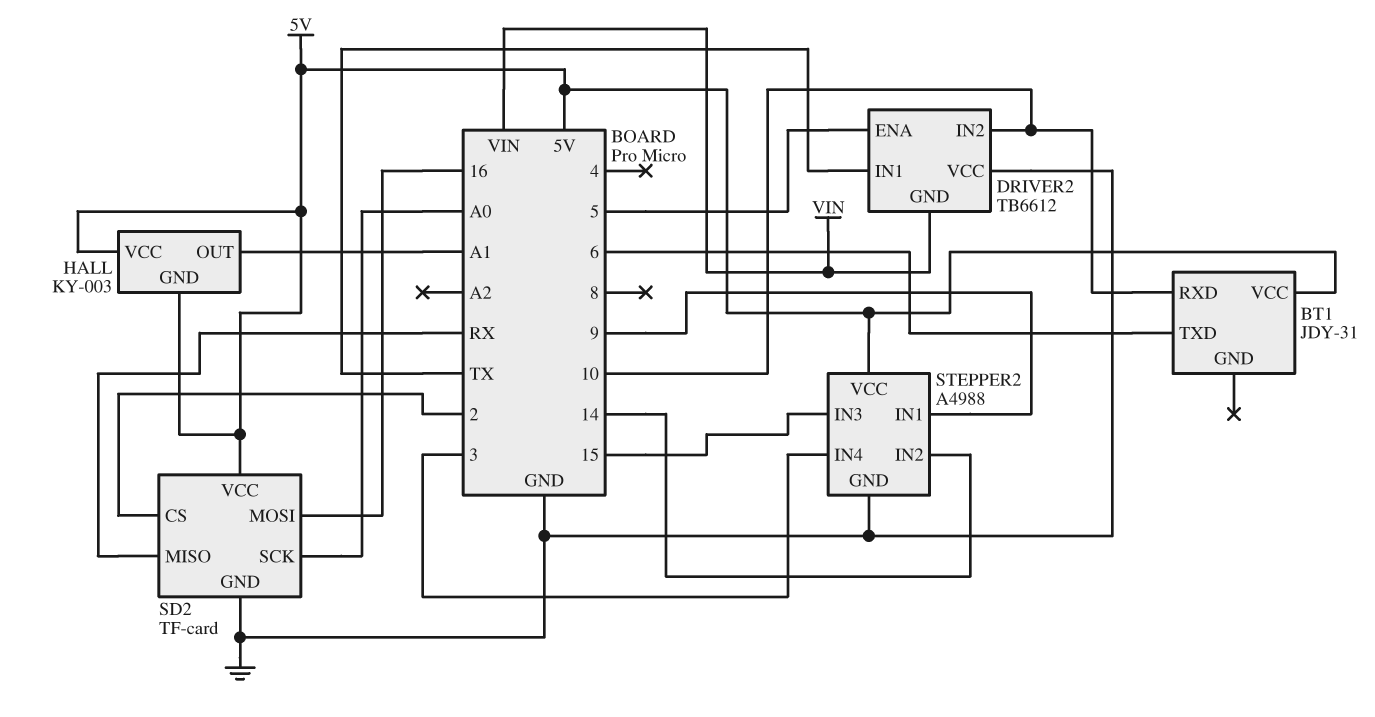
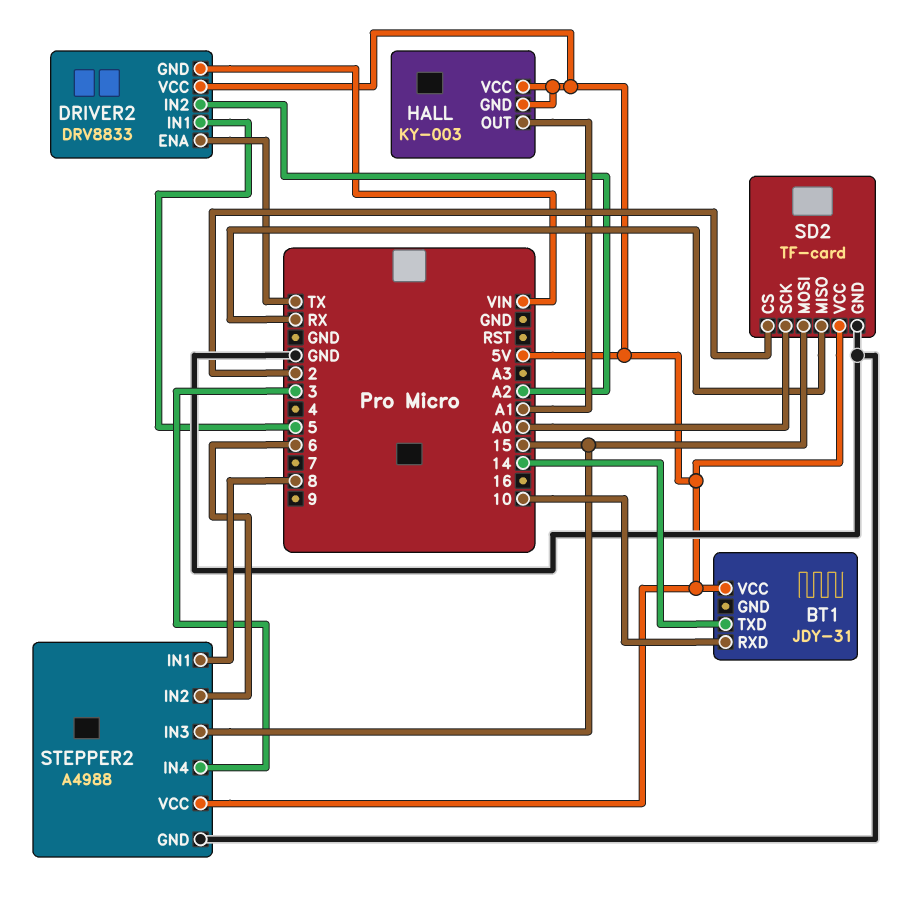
BT1 pin TXD: 6 -> 14
DRIVER2: TB6612 -> DRV8833
DRIVER2 pin ENA: 5 -> TX
DRIVER2 pin IN1: TX -> 5
DRIVER2 pin IN2: 10 -> A2
DRIVER2 pin VCC: GND -> 5V
SD2 pin MOSI: 16 -> 15
STEPPER2 pin IN1: 9 -> 8
STEPPER2 pin IN2: 14 -> 6

